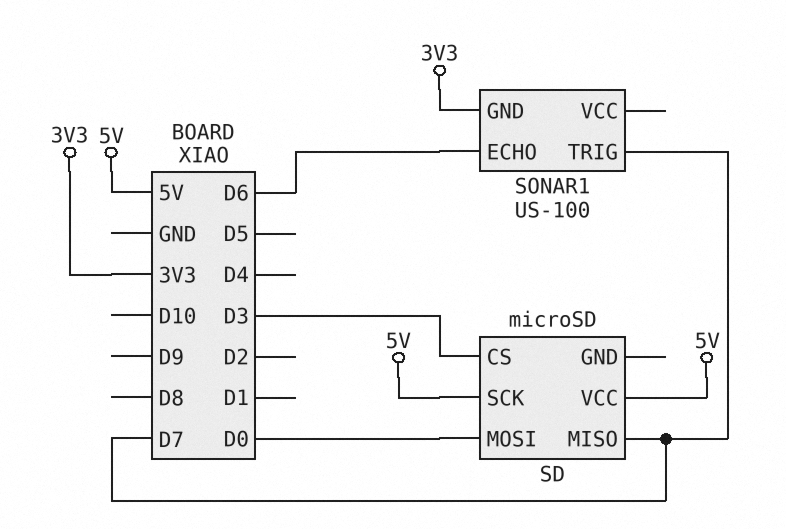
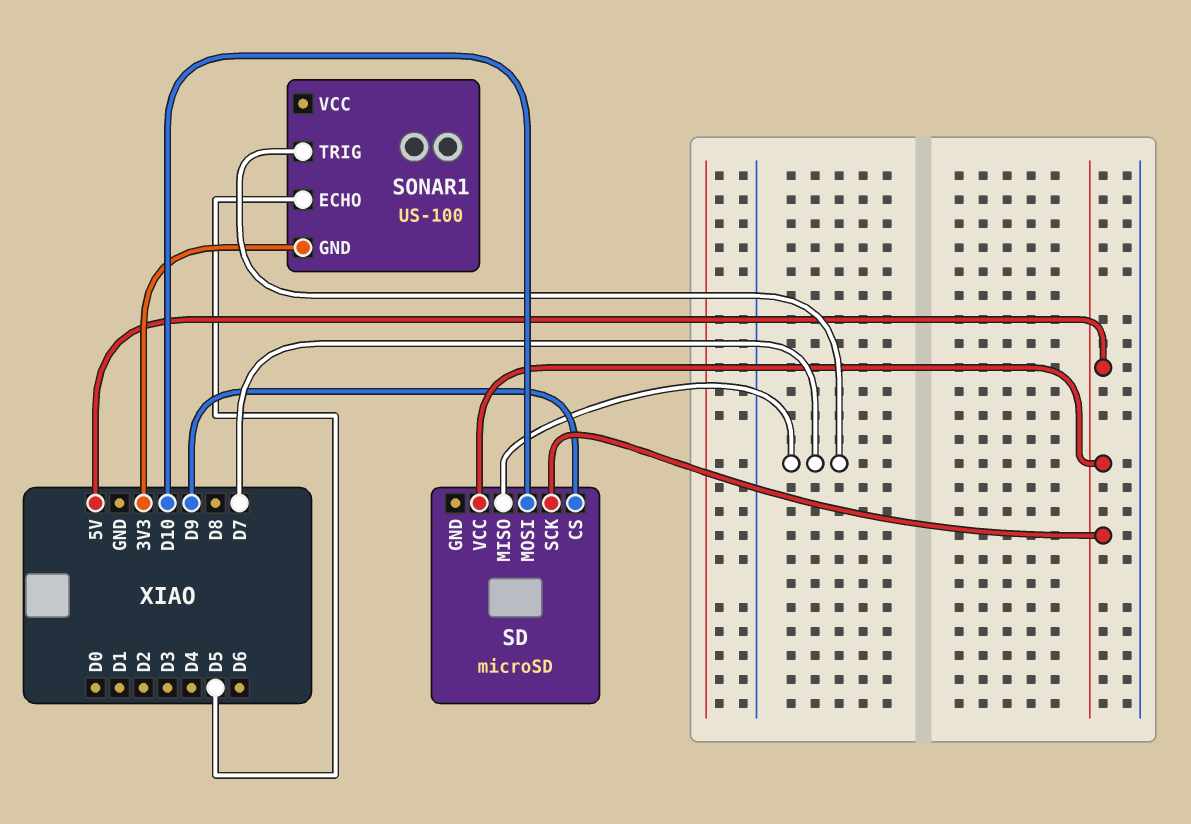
SD pin CS: D3 -> D9
SD pin MOSI: D0 -> D10
SONAR1 pin ECHO: D6 -> D5

